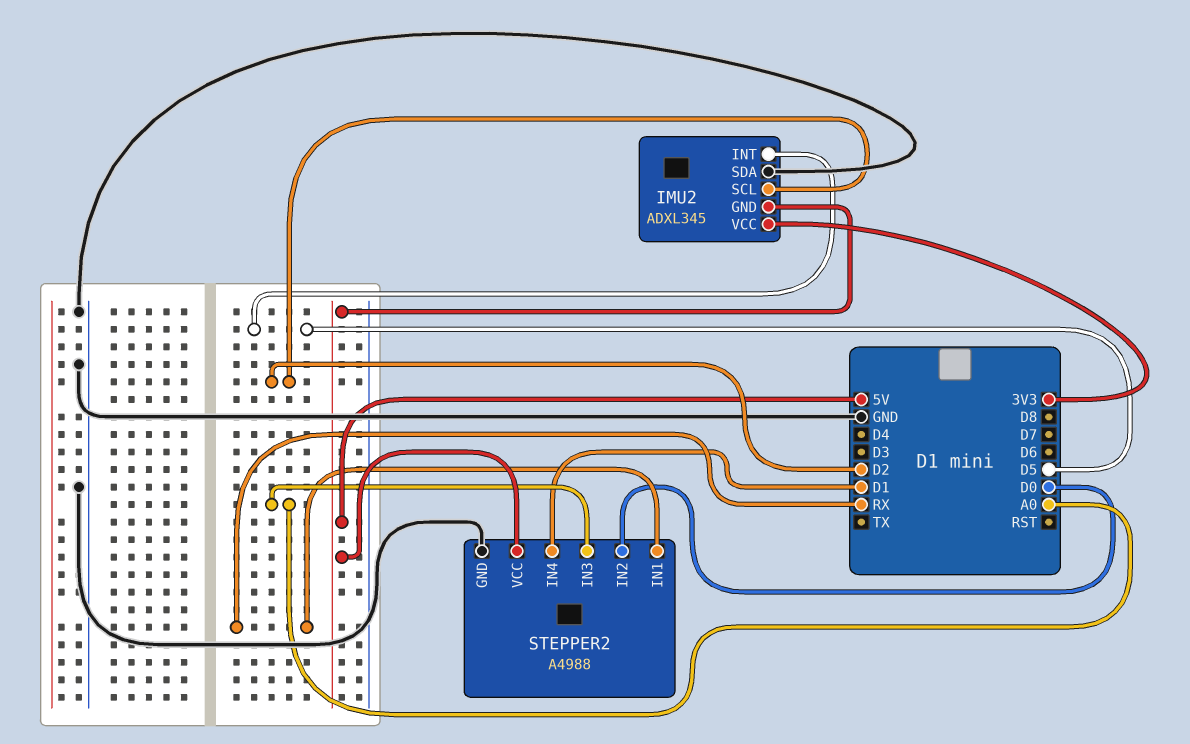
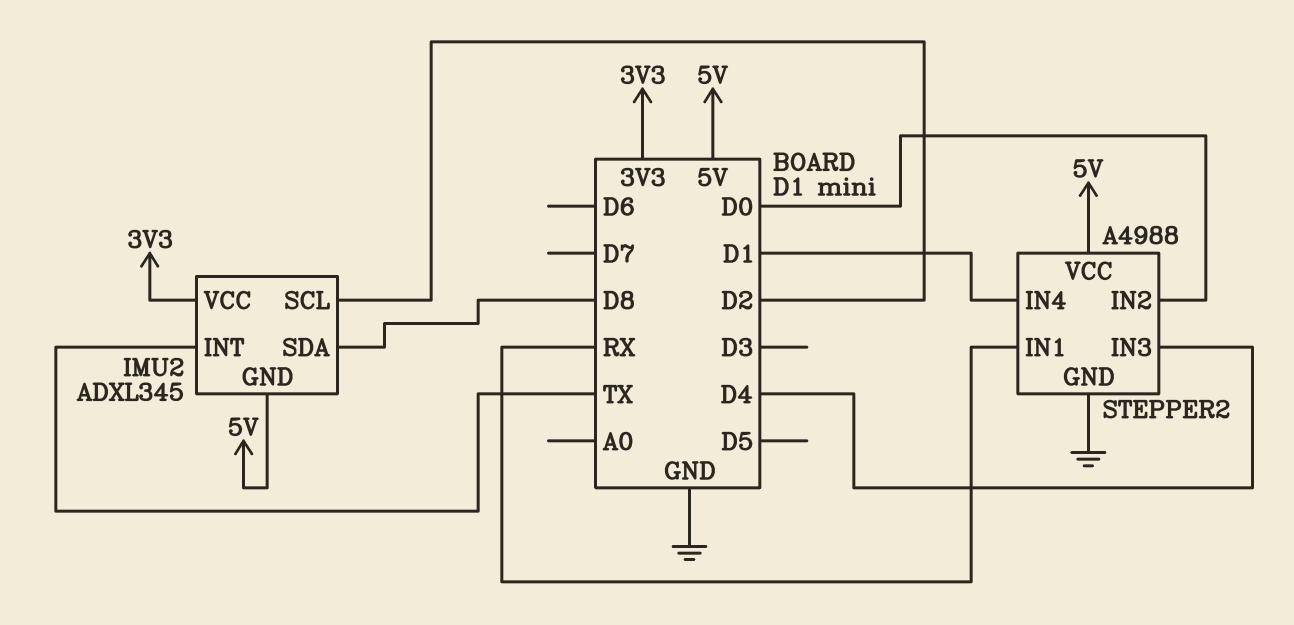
IMU2 pin INT: D5 -> TX
IMU2 pin SDA: GND -> D8
STEPPER2 pin IN3: A0 -> D4

